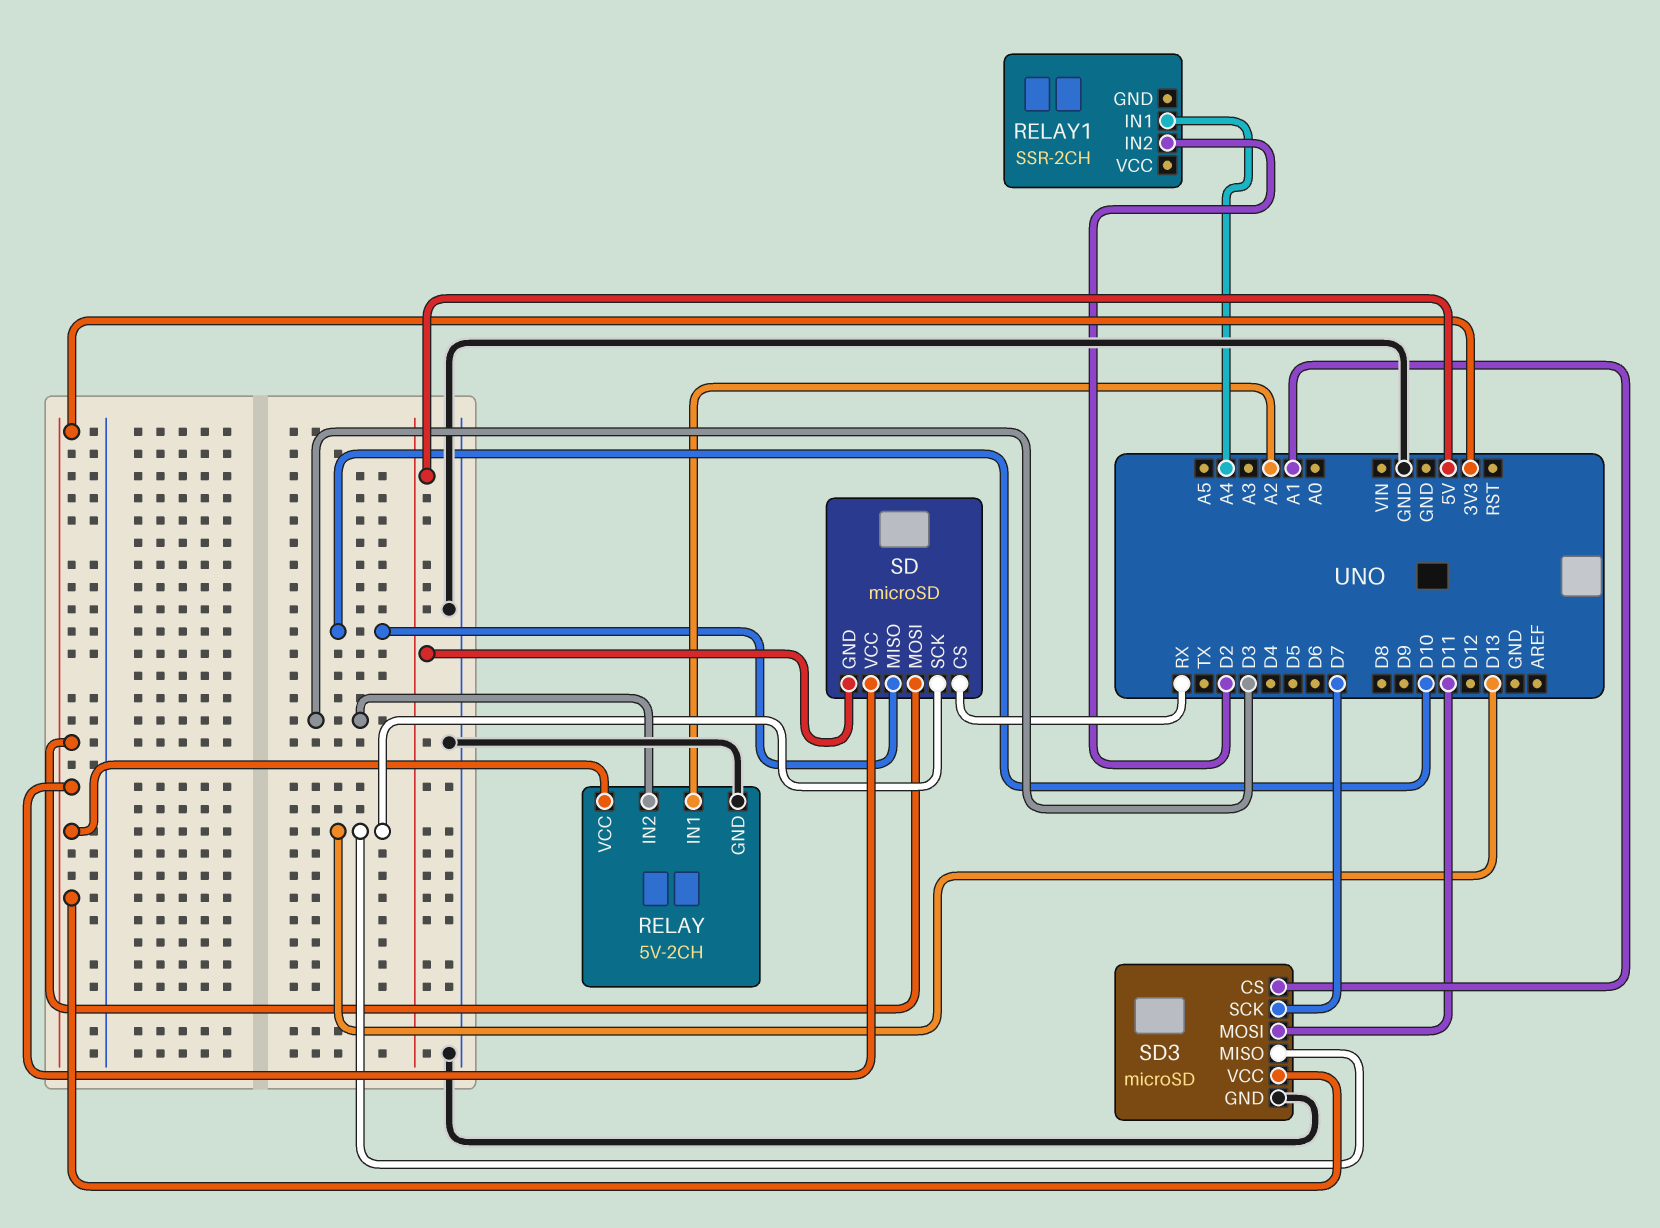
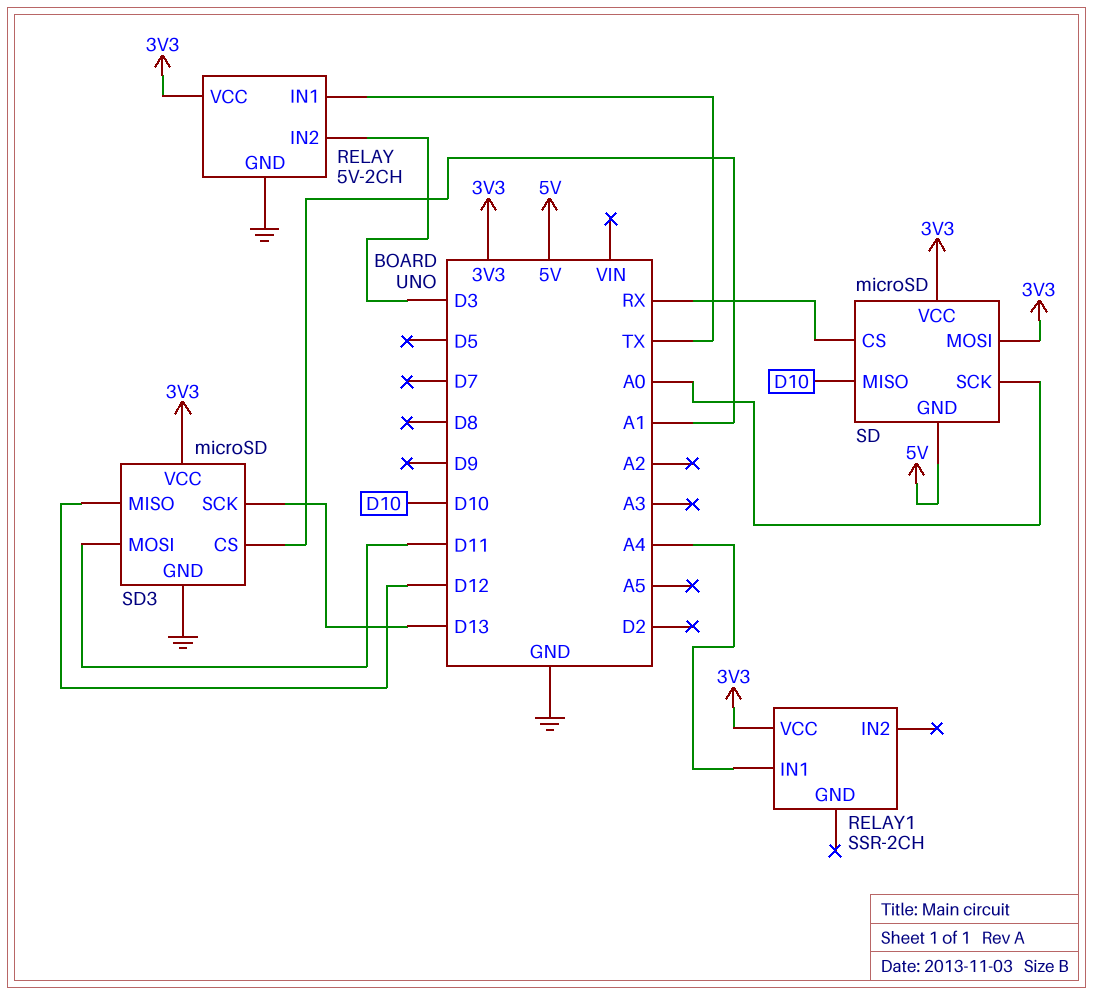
RELAY pin IN1: A2 -> TX
RELAY1 pin IN2: D2 -> none
RELAY1 pin VCC: none -> 3V3
SD pin SCK: D13 -> A0
SD3 pin MISO: D13 -> D12
SD3 pin SCK: D7 -> D13

